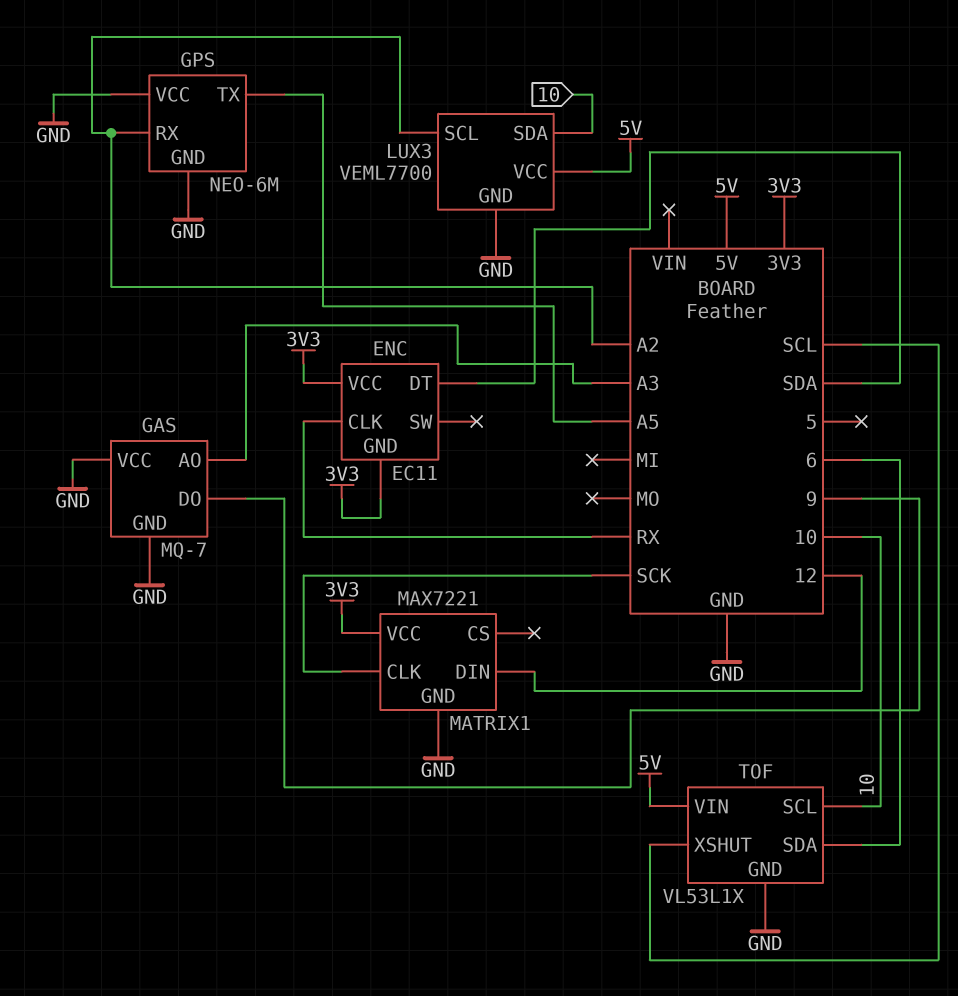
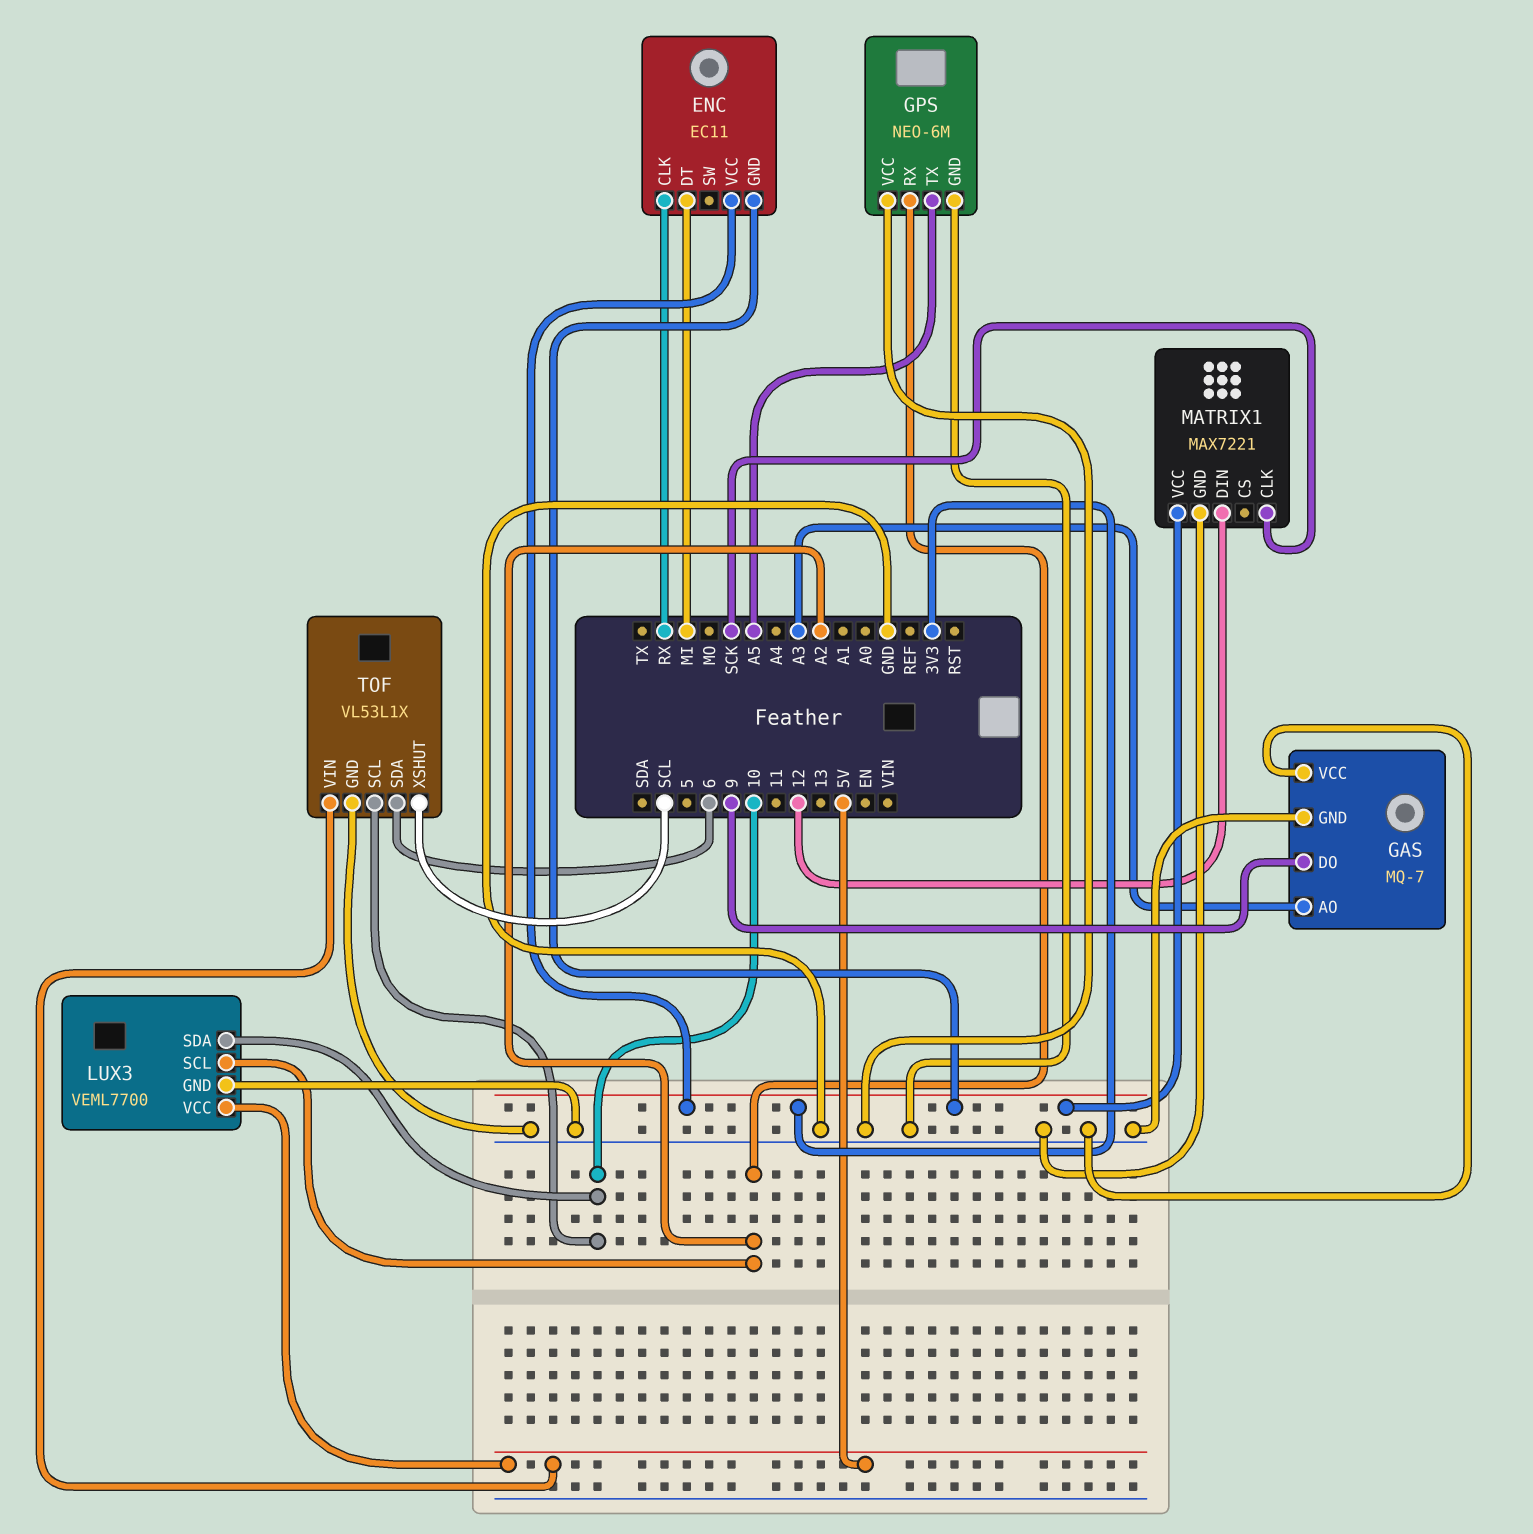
ENC pin DT: SDA -> MI

